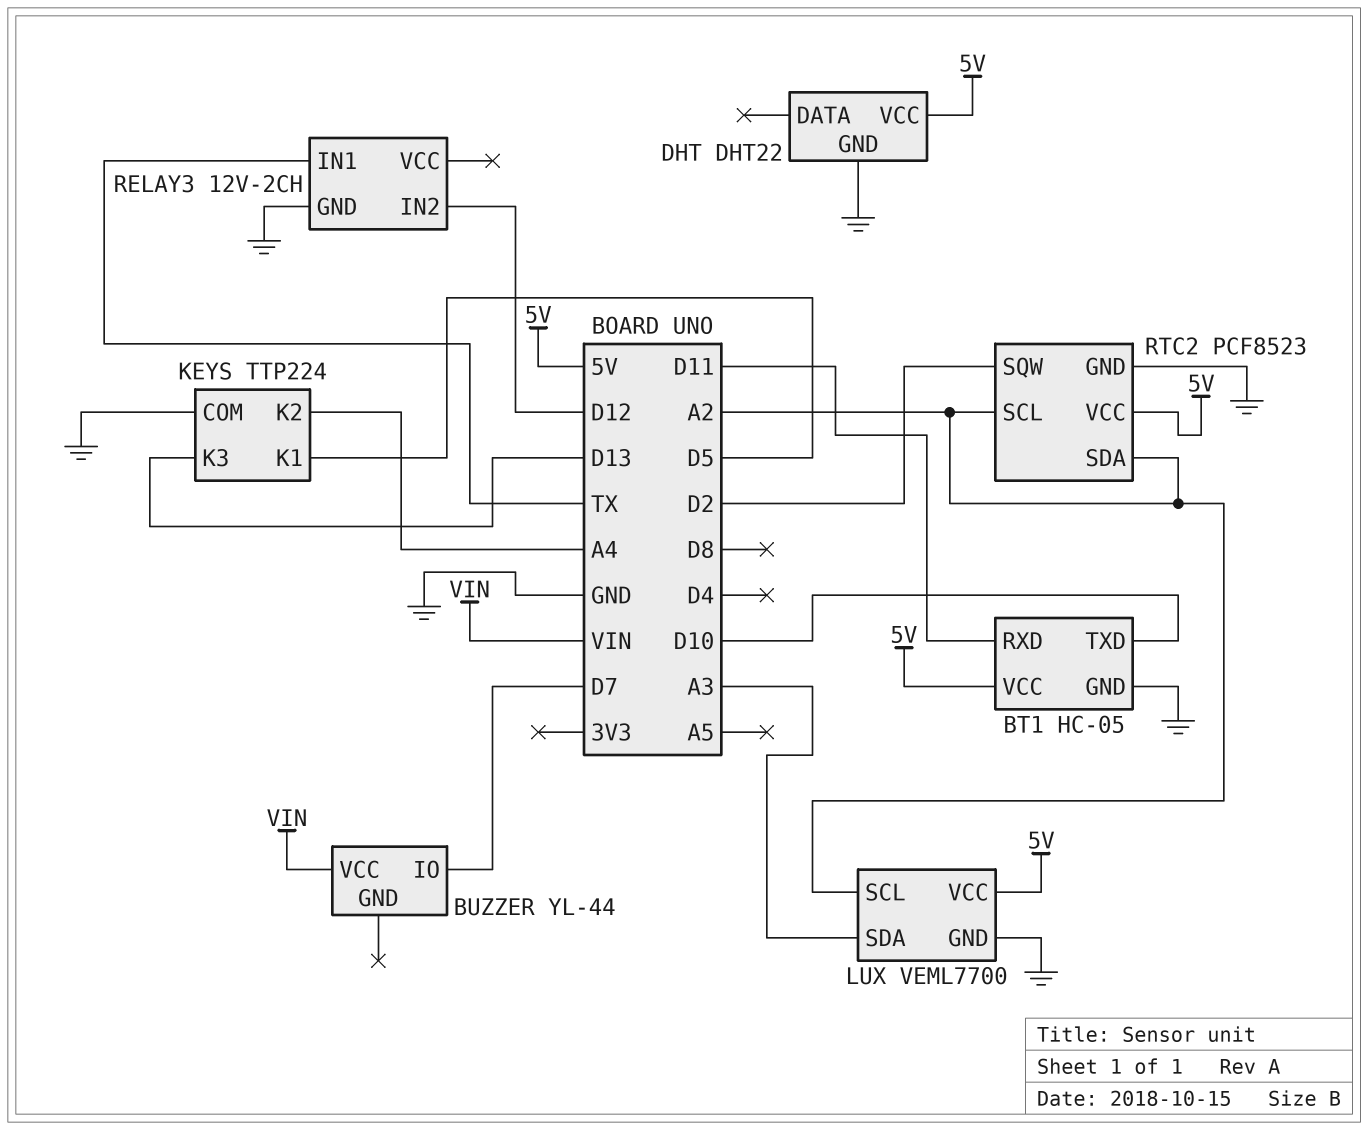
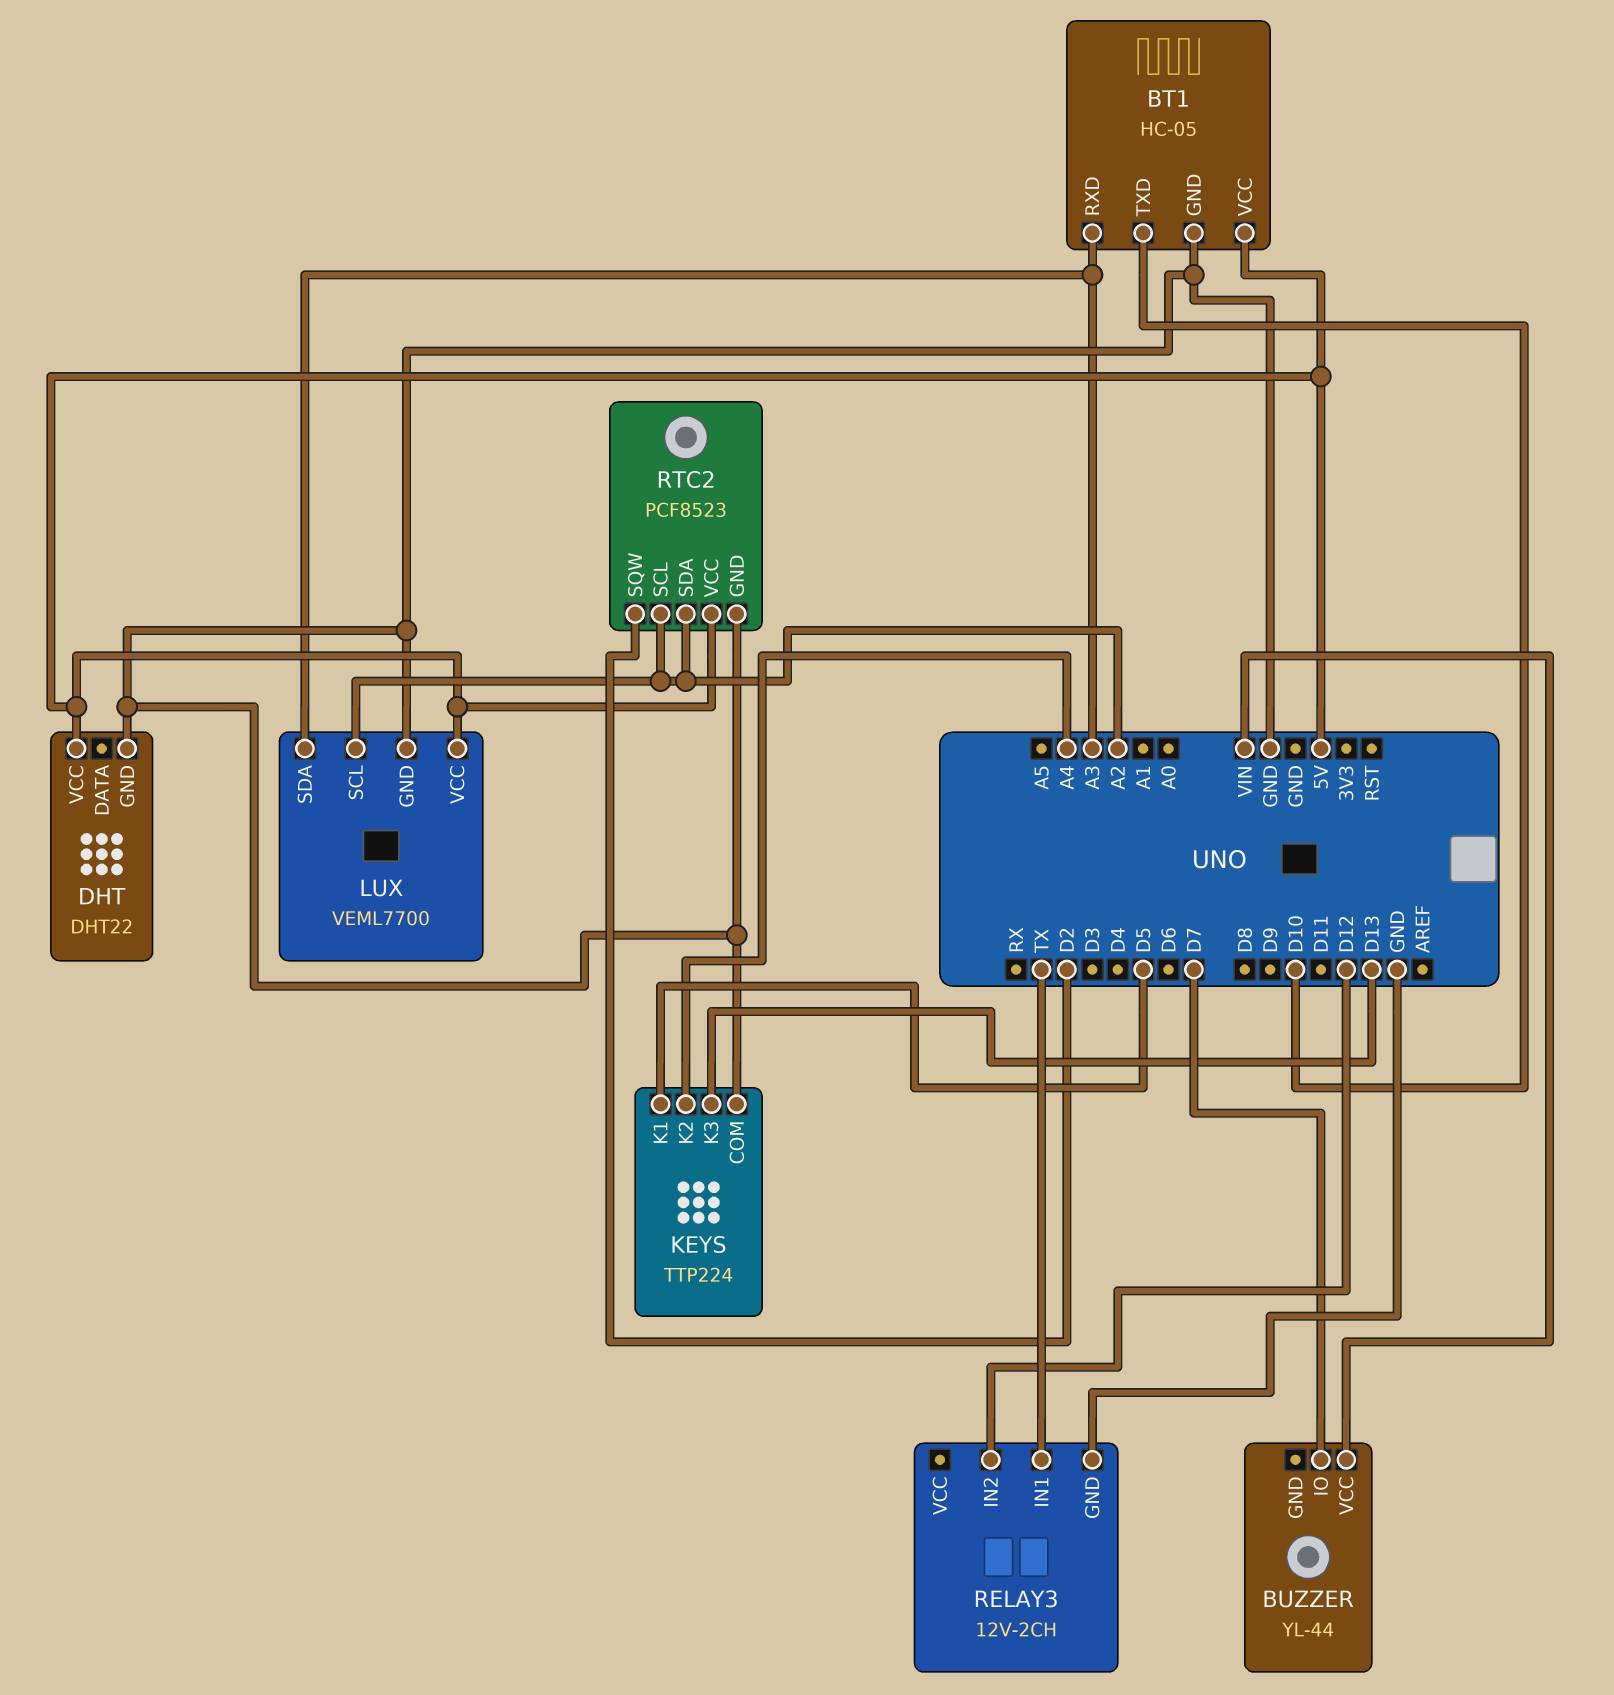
BT1 pin RXD: D11 -> A3

